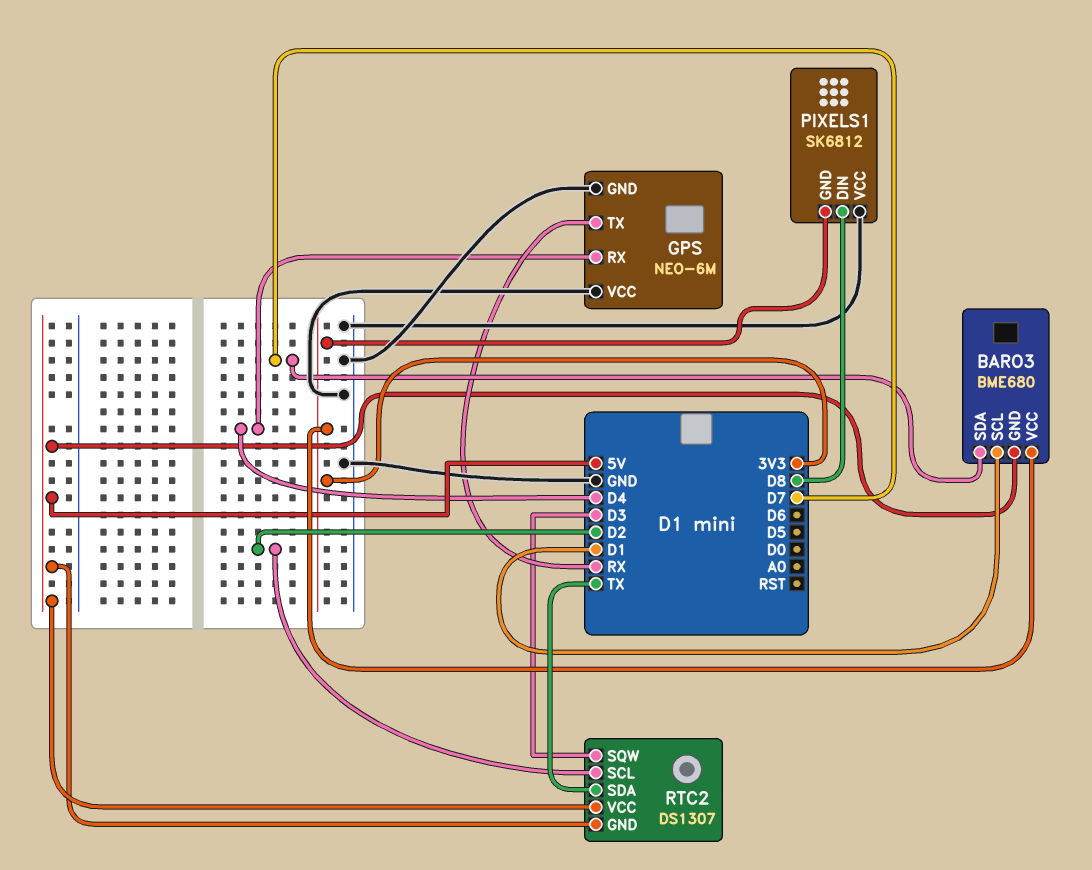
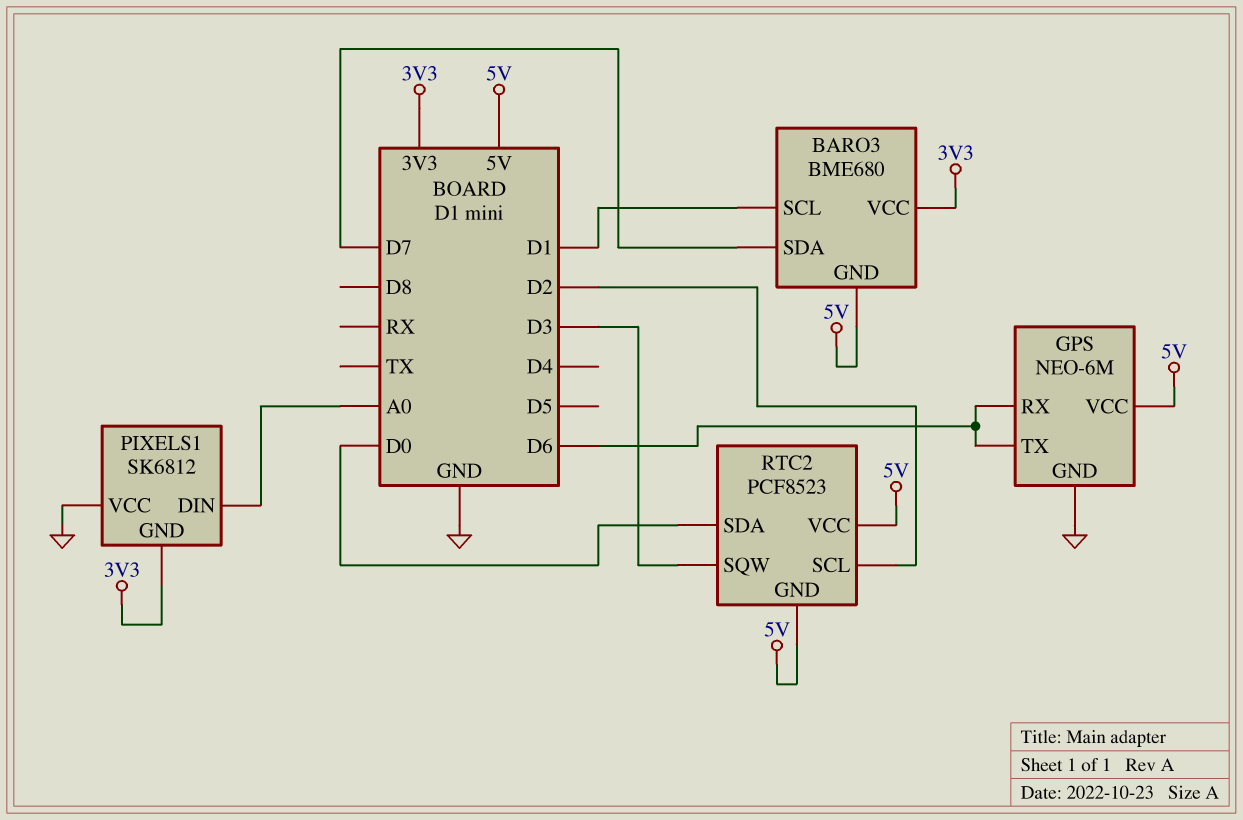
GPS pin RX: D4 -> D6
GPS pin TX: RX -> D6
GPS pin VCC: GND -> 5V
PIXELS1 pin DIN: D8 -> A0
RTC2: DS1307 -> PCF8523
RTC2 pin SDA: TX -> D0

